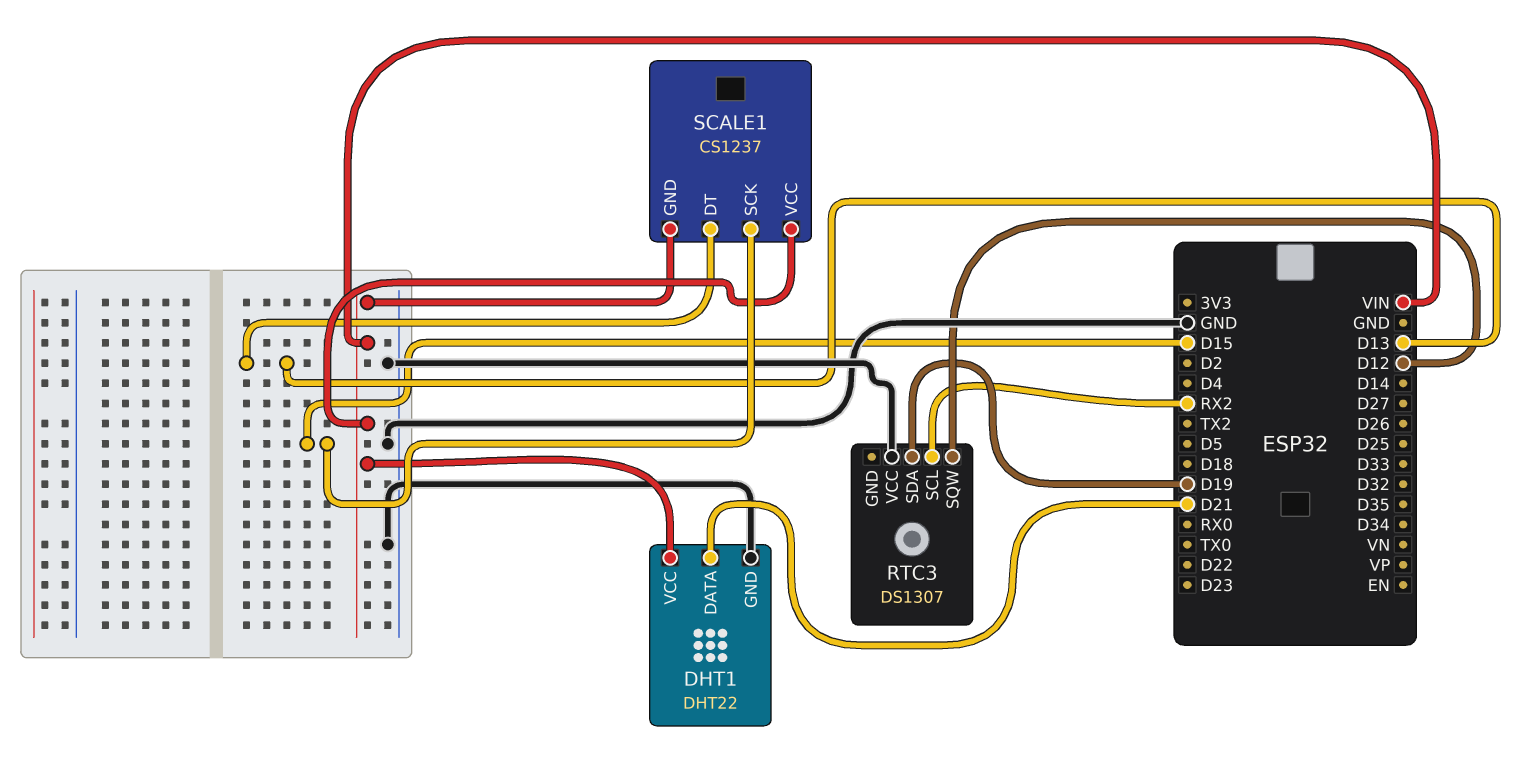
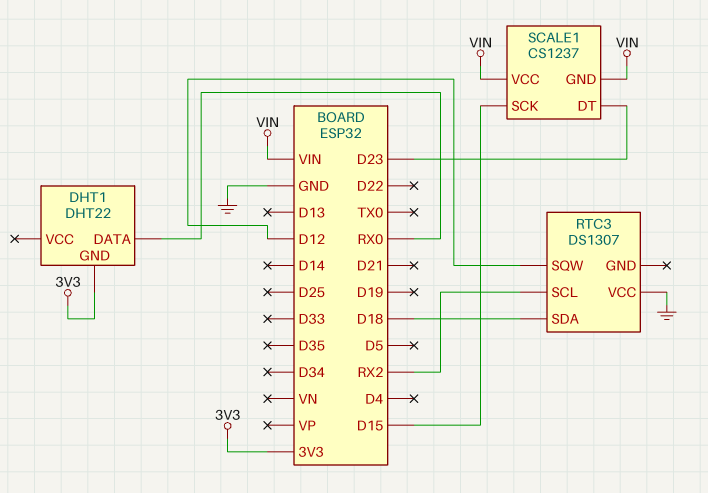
DHT1 pin DATA: D21 -> RX0
DHT1 pin GND: GND -> 3V3
DHT1 pin VCC: VIN -> none
RTC3 pin SDA: D19 -> D18
SCALE1 pin DT: D13 -> D23

